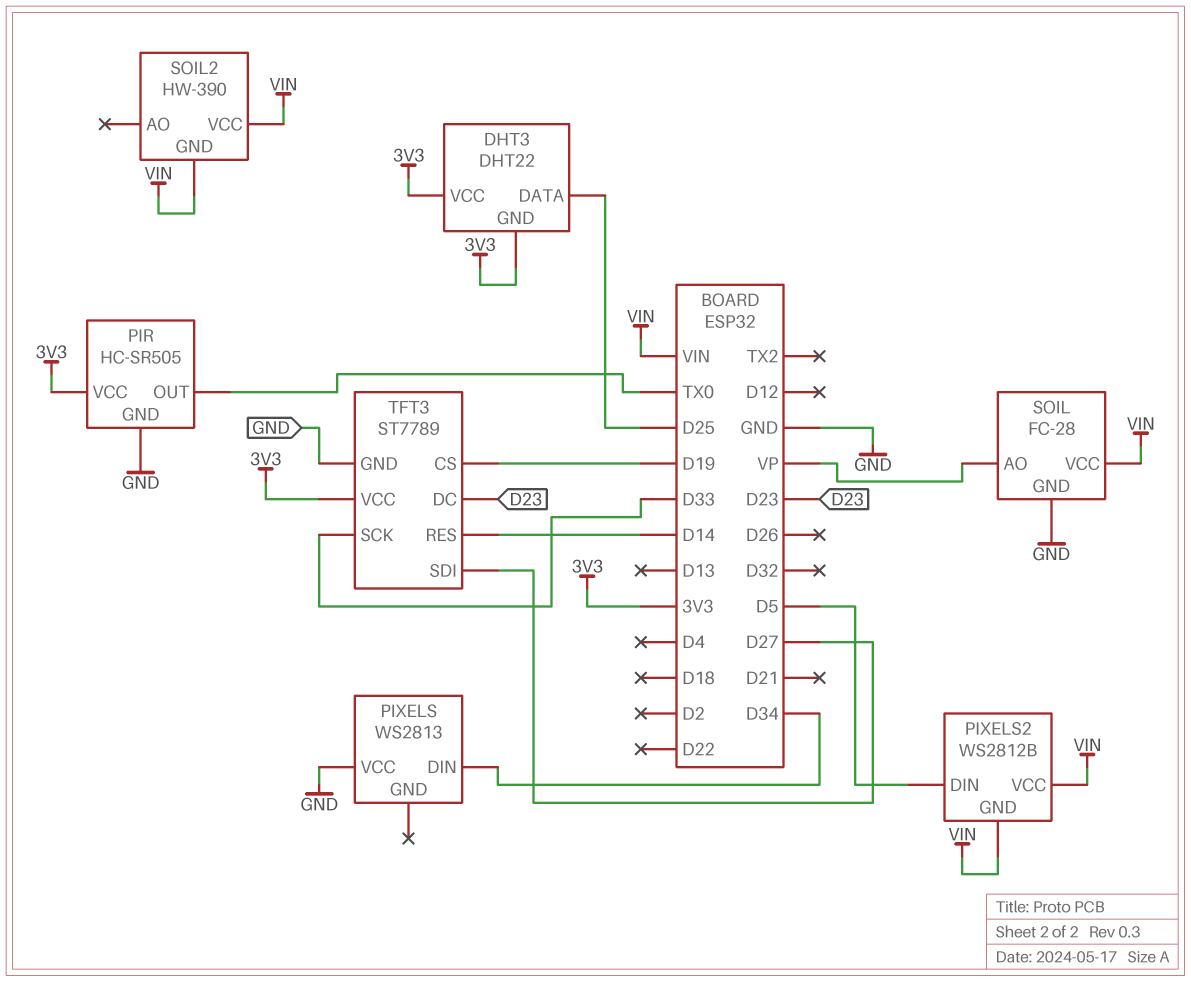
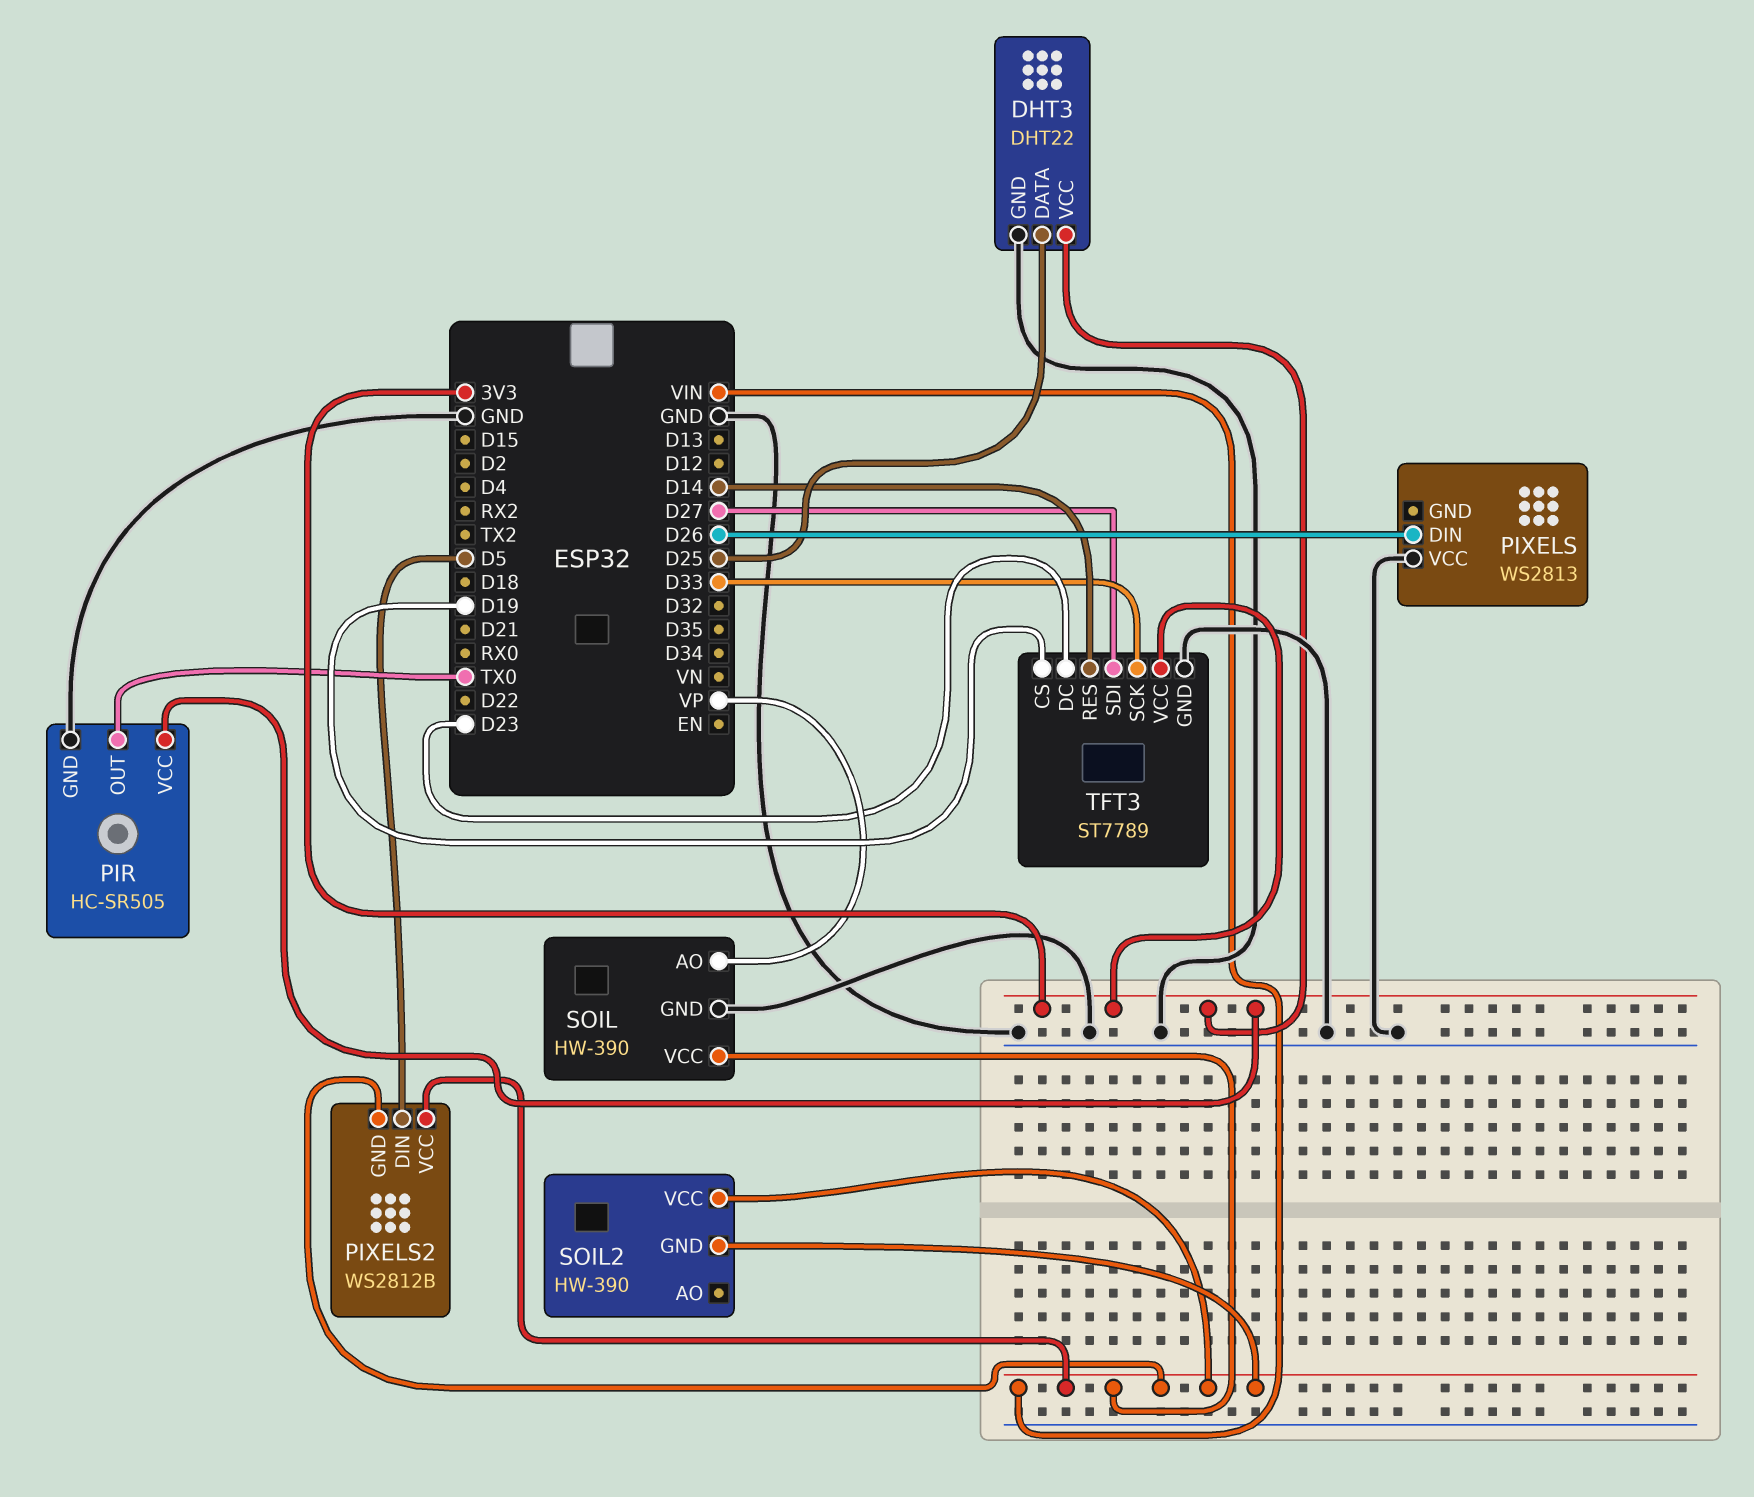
DHT3 pin GND: 3V3 -> GND
PIXELS pin DIN: D34 -> D26
SOIL: FC-28 -> HW-390

